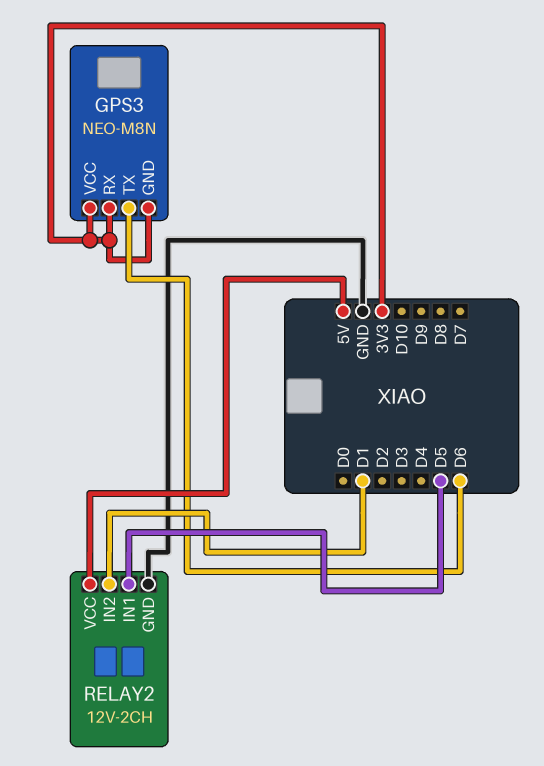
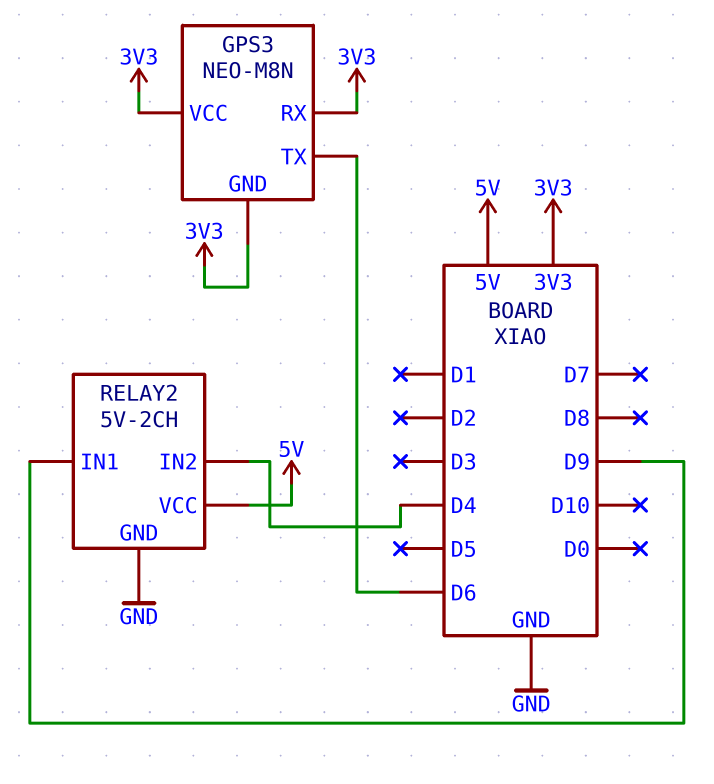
RELAY2: 12V-2CH -> 5V-2CH
RELAY2 pin IN1: D5 -> D9
RELAY2 pin IN2: D1 -> D4

